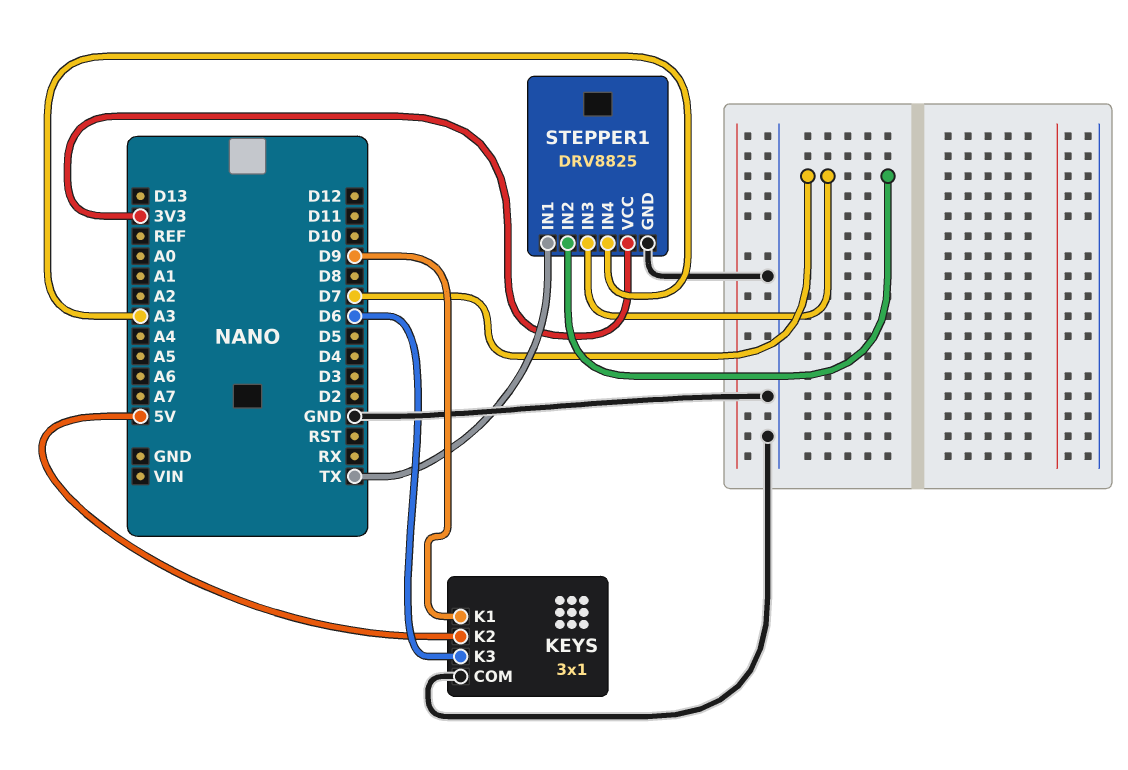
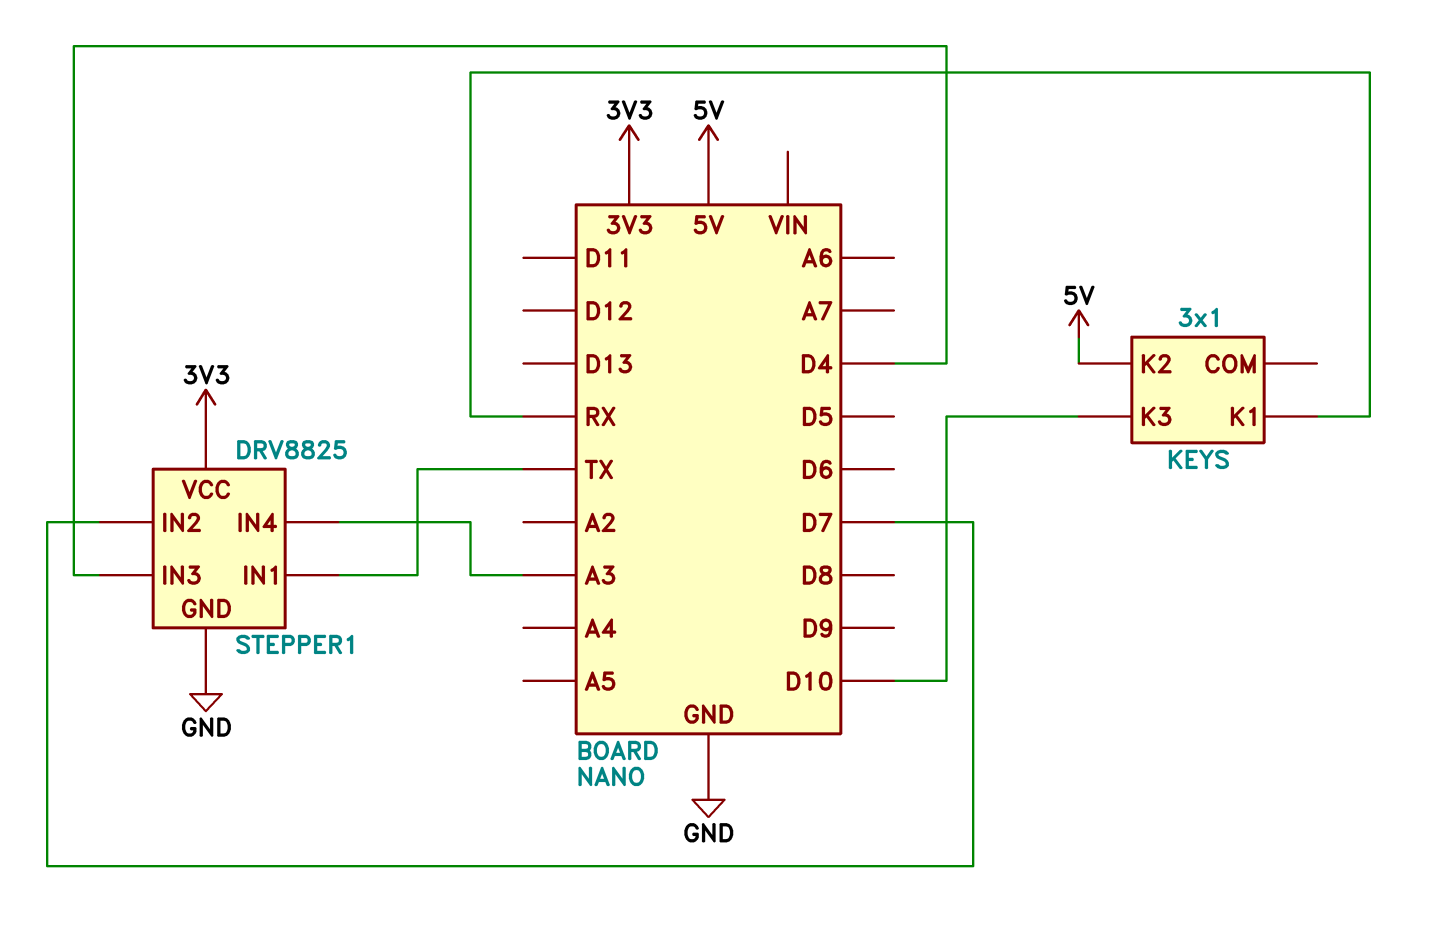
KEYS pin COM: GND -> none
KEYS pin K1: D9 -> RX
KEYS pin K3: D6 -> D10
STEPPER1 pin IN3: D7 -> D4

